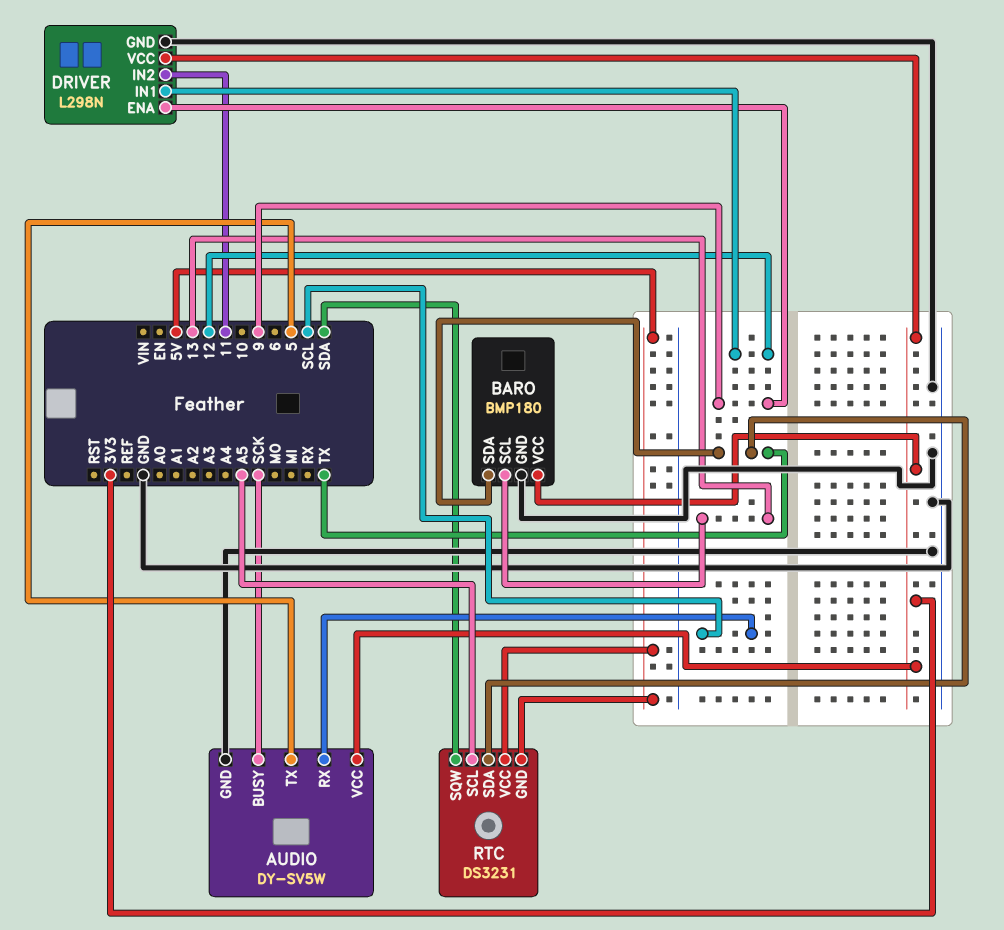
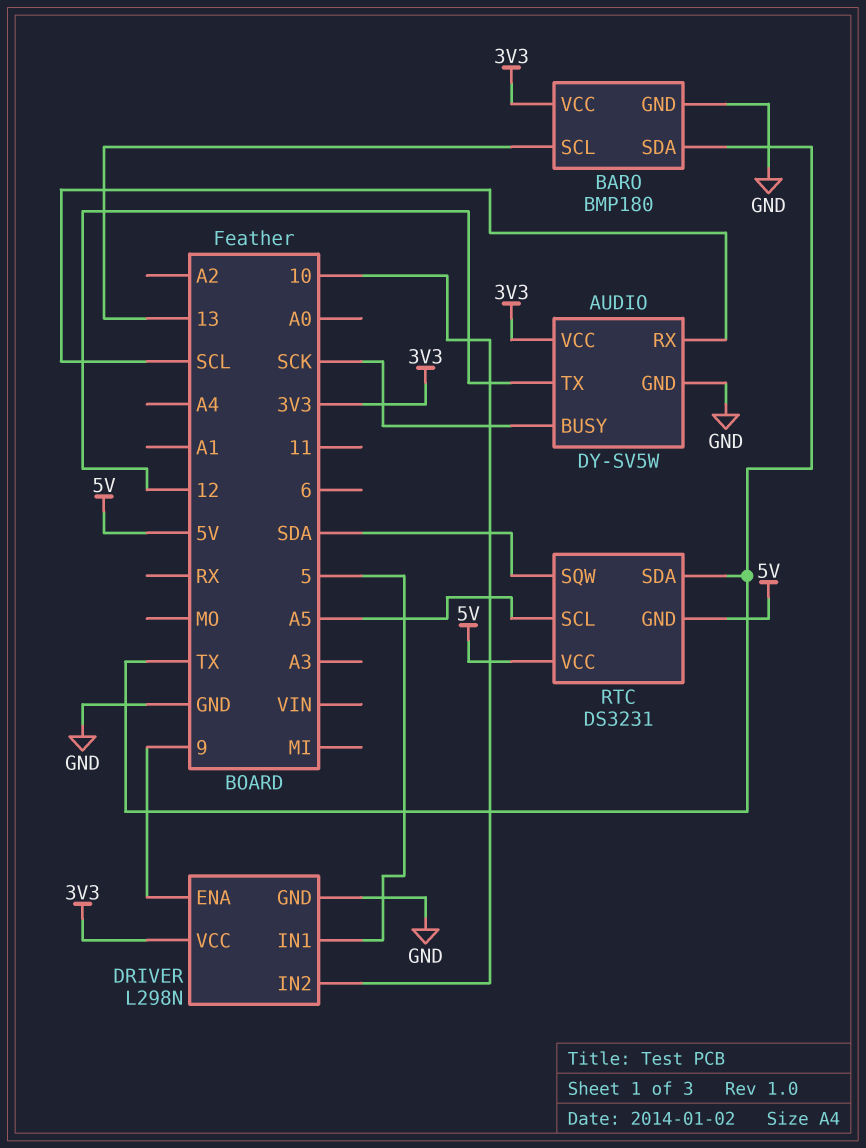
AUDIO pin TX: 5 -> 12
DRIVER pin IN1: 12 -> 5
DRIVER pin IN2: 11 -> 10

